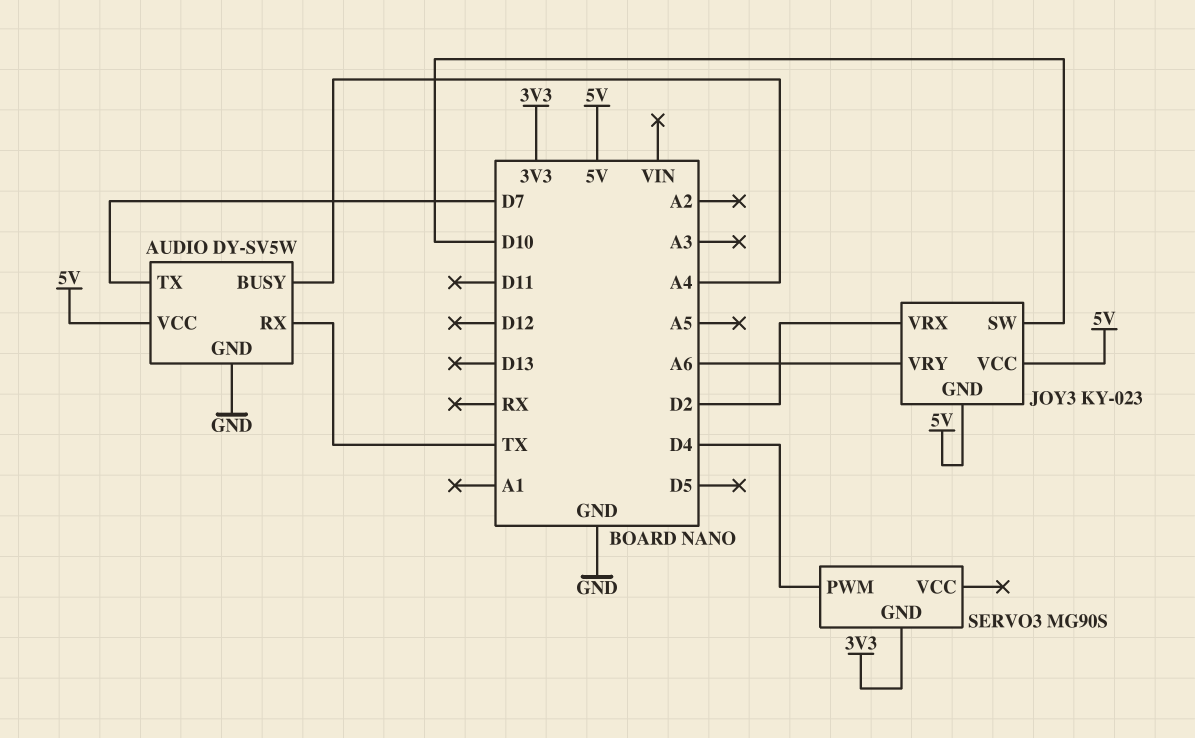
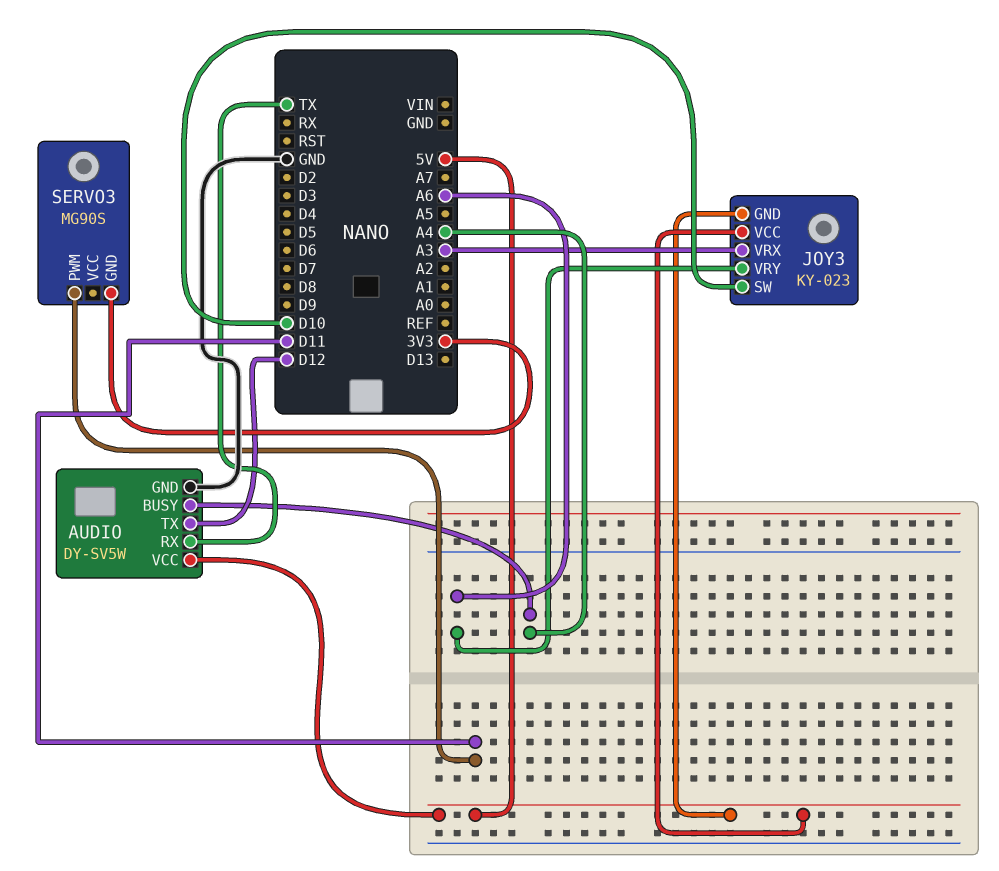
AUDIO pin TX: D7 -> D12
JOY3 pin VRX: D2 -> A3
SERVO3 pin PWM: D4 -> D11

